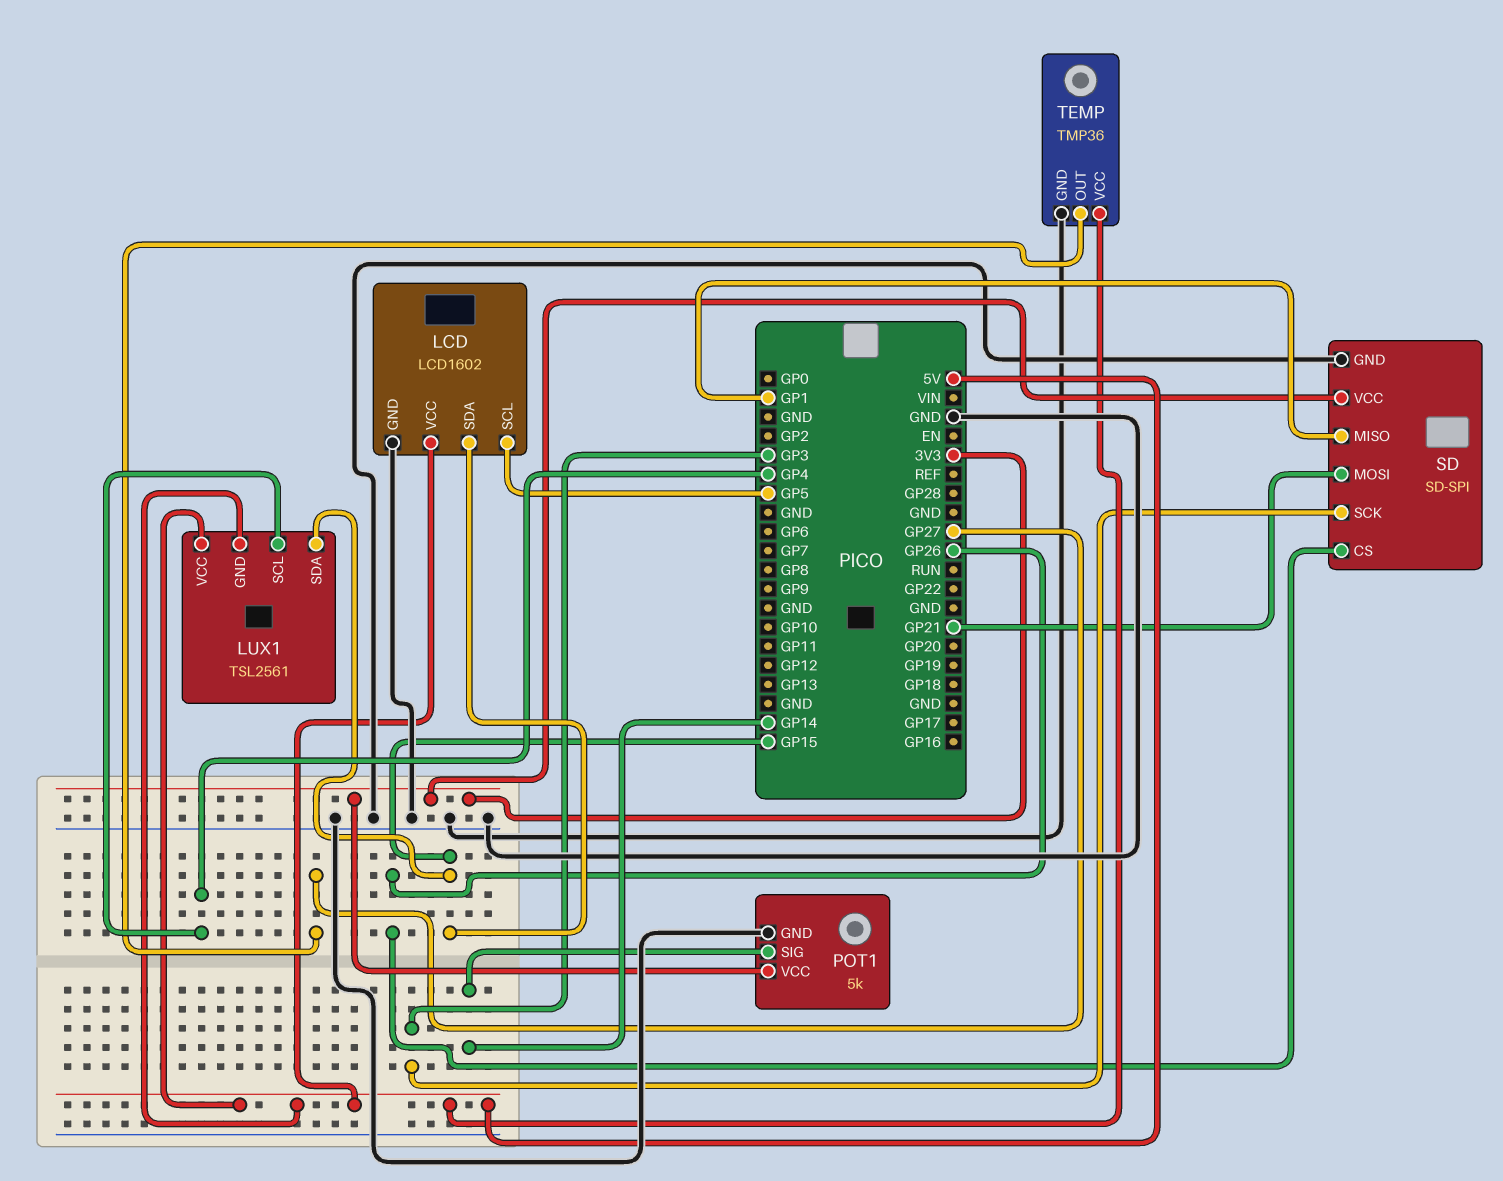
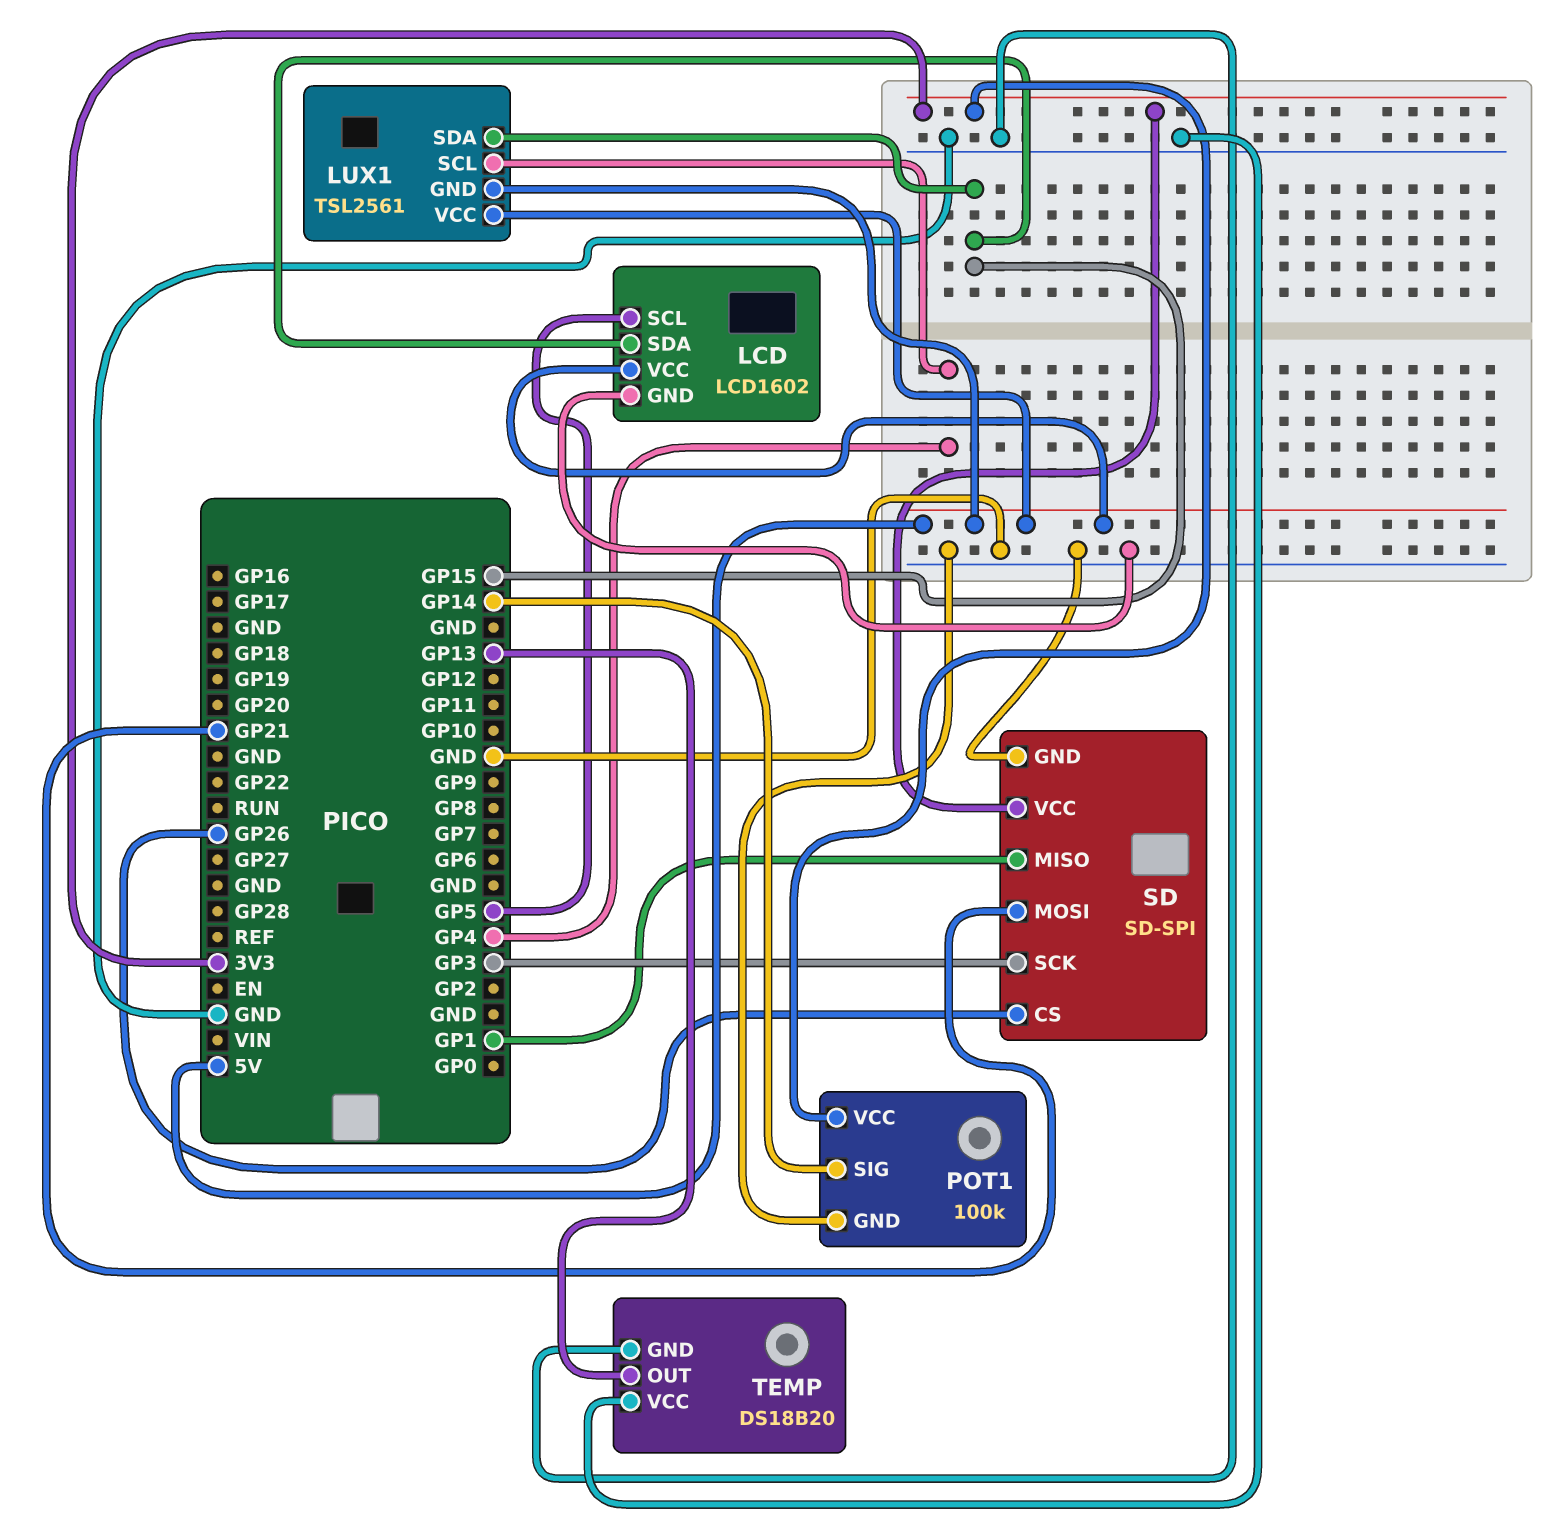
POT1: 5k -> 100k
TEMP: TMP36 -> DS18B20
TEMP pin OUT: GP27 -> GP13
TEMP pin VCC: 5V -> GND

